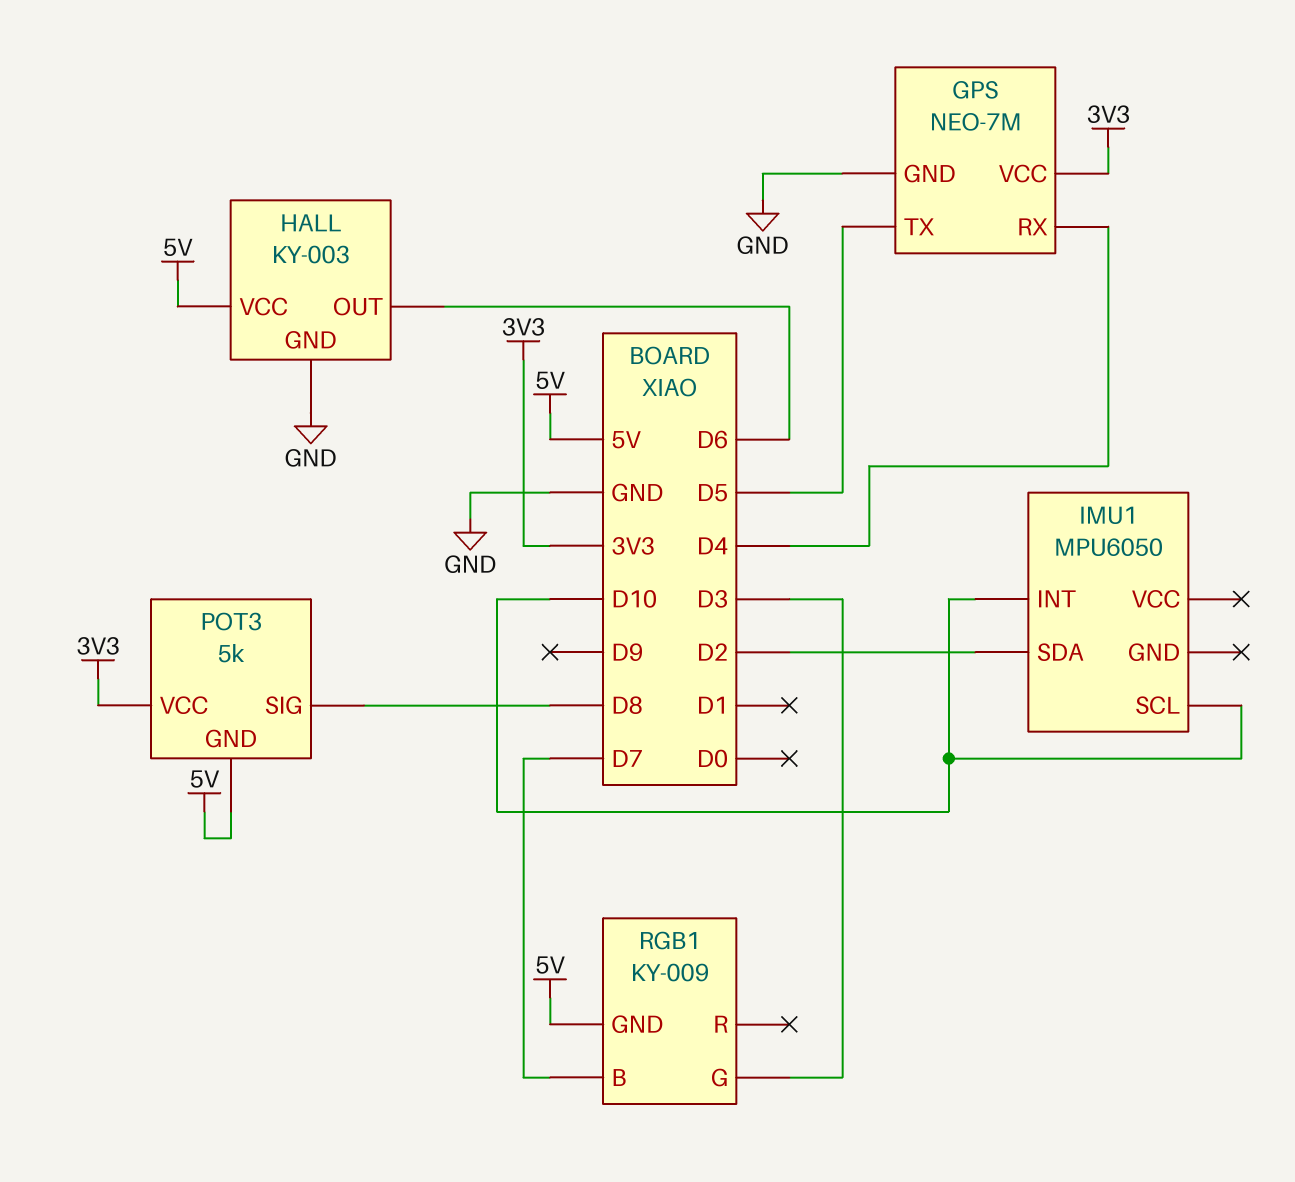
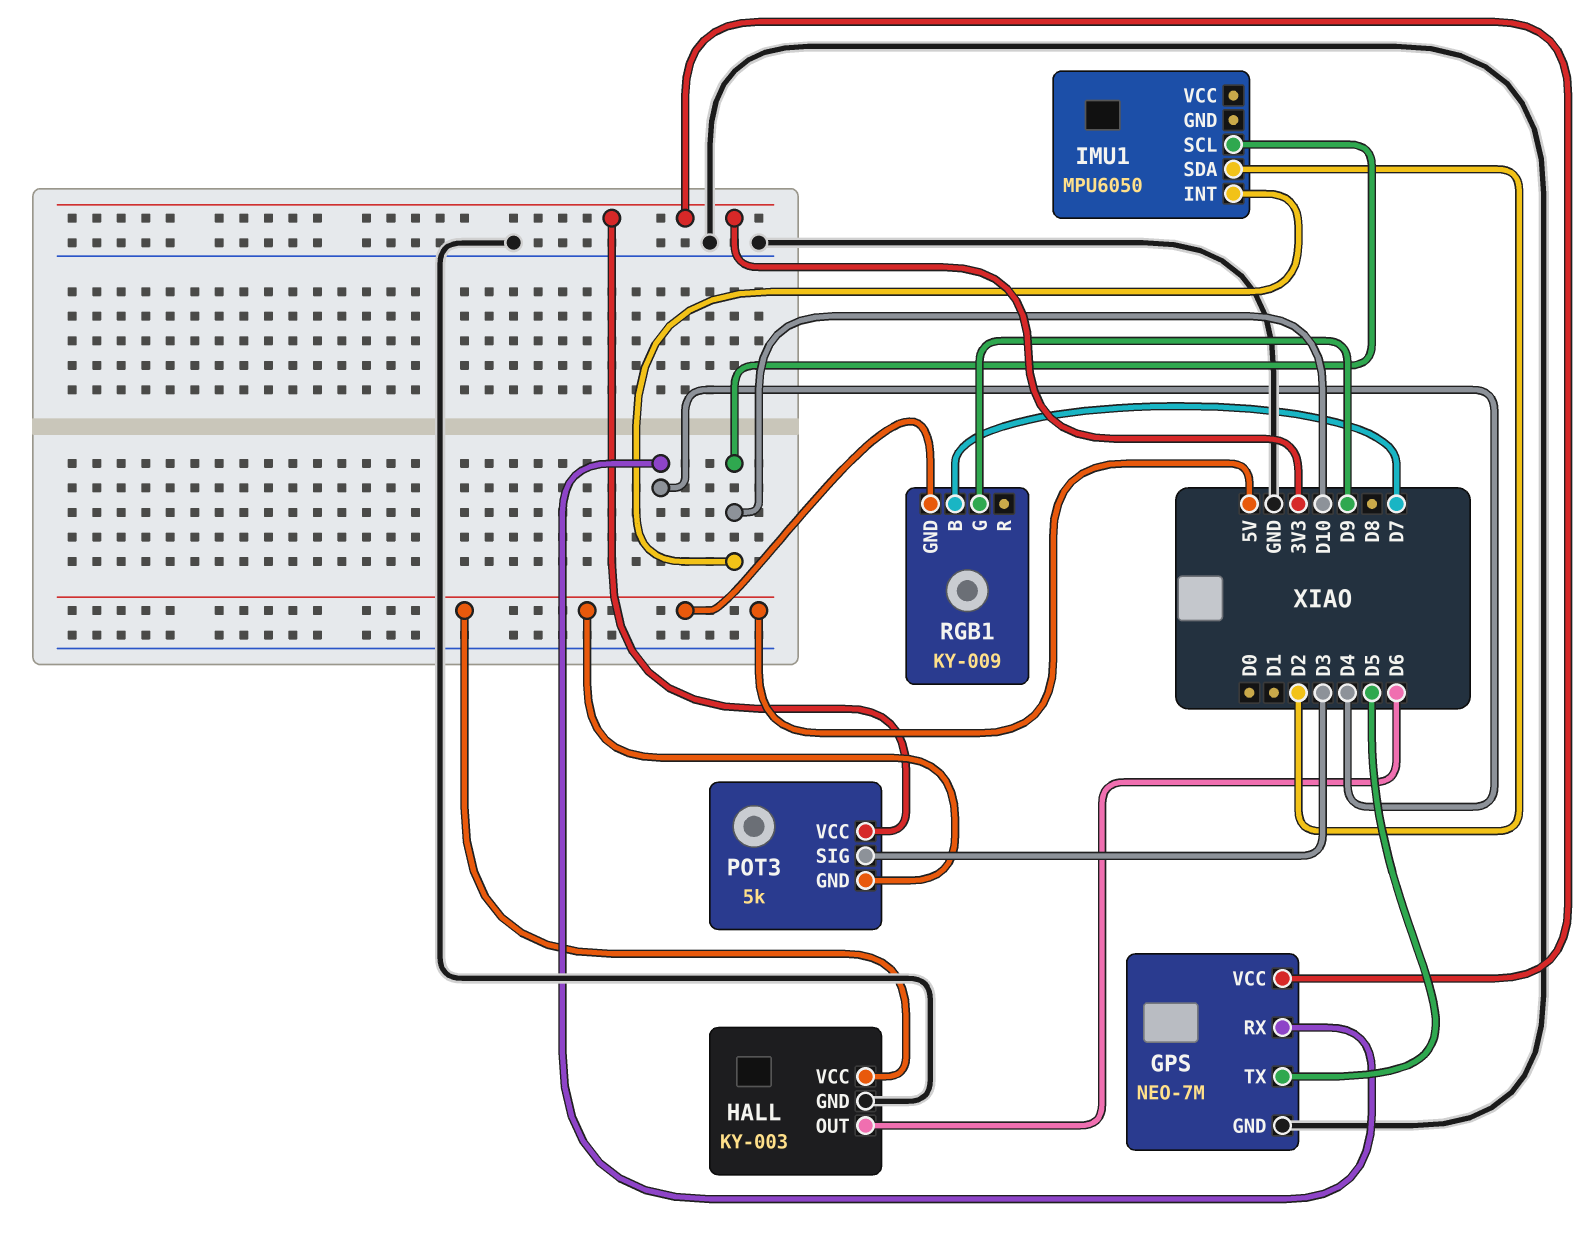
POT3 pin SIG: D8 -> D3
RGB1 pin G: D3 -> D9

